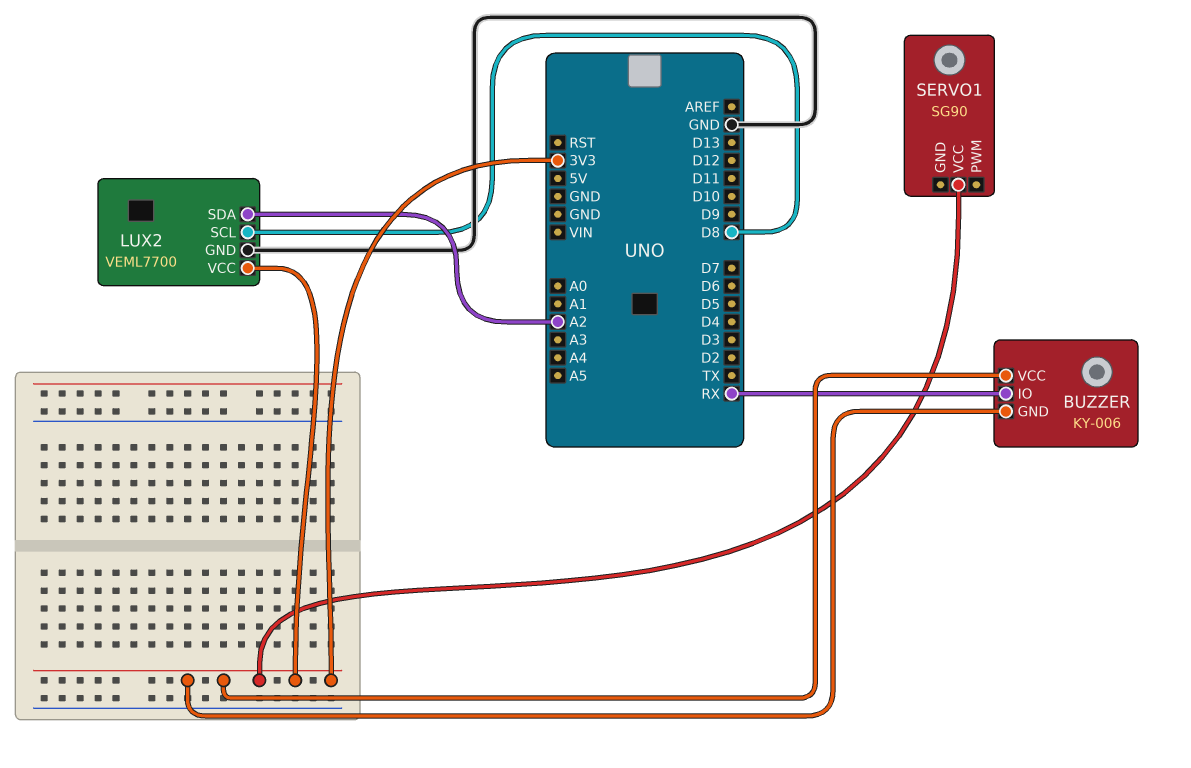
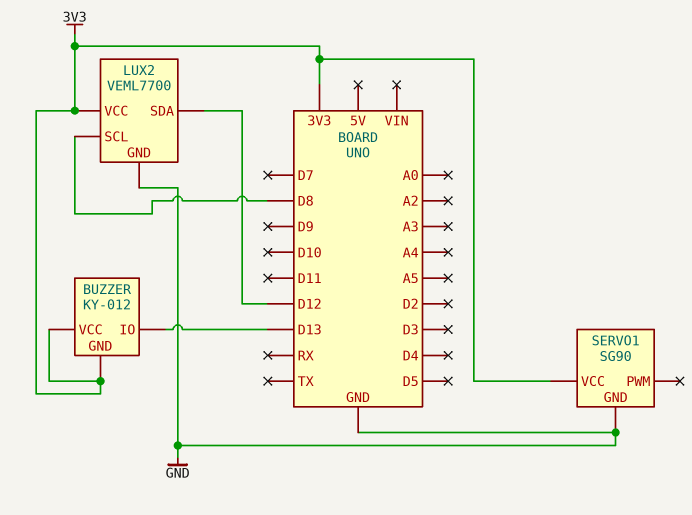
BUZZER: KY-006 -> KY-012
BUZZER pin IO: RX -> D13
LUX2 pin SDA: A2 -> D12
SERVO1 pin GND: none -> GND

